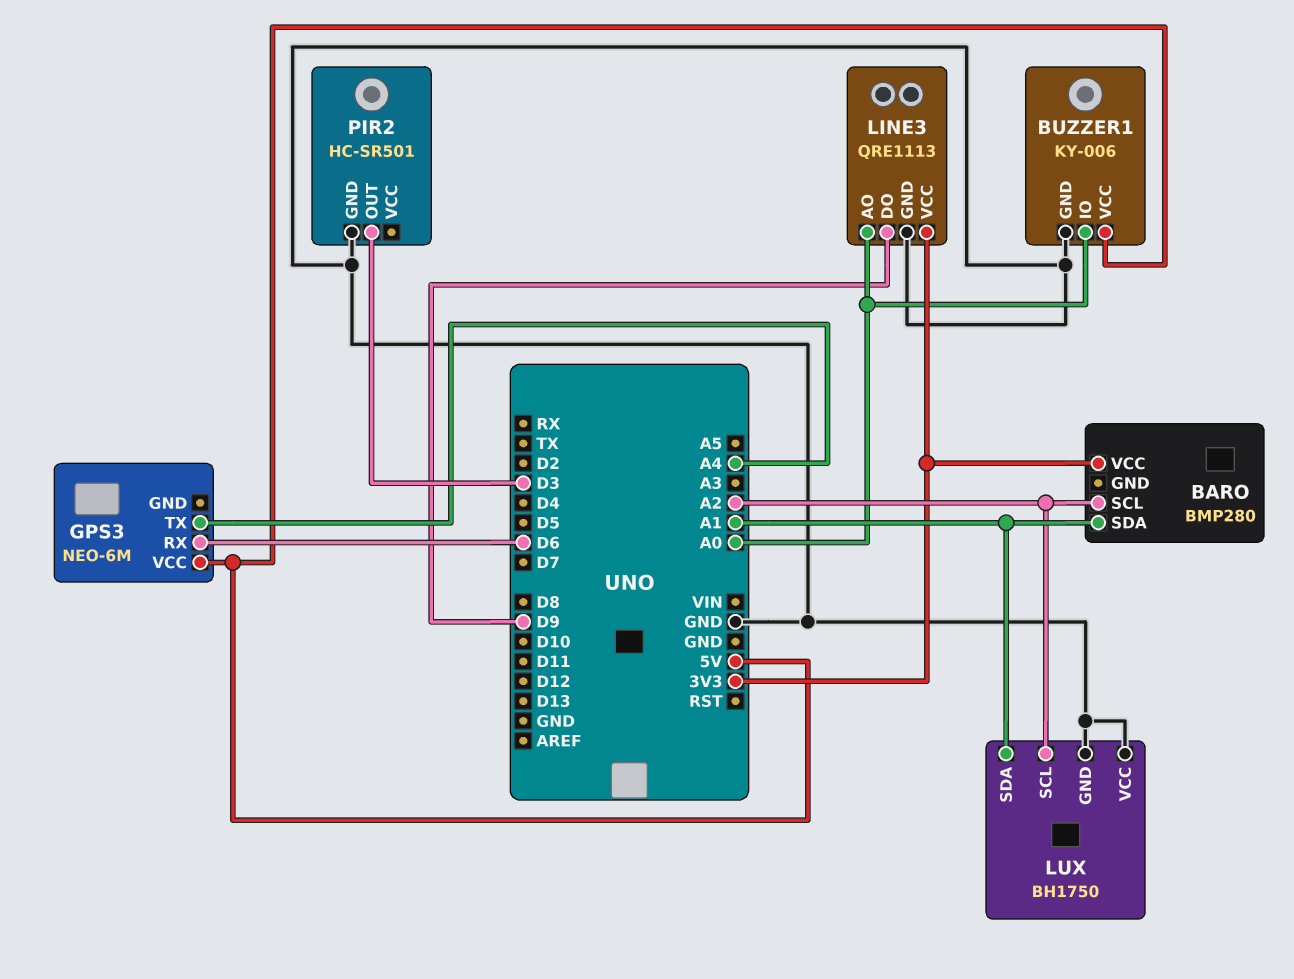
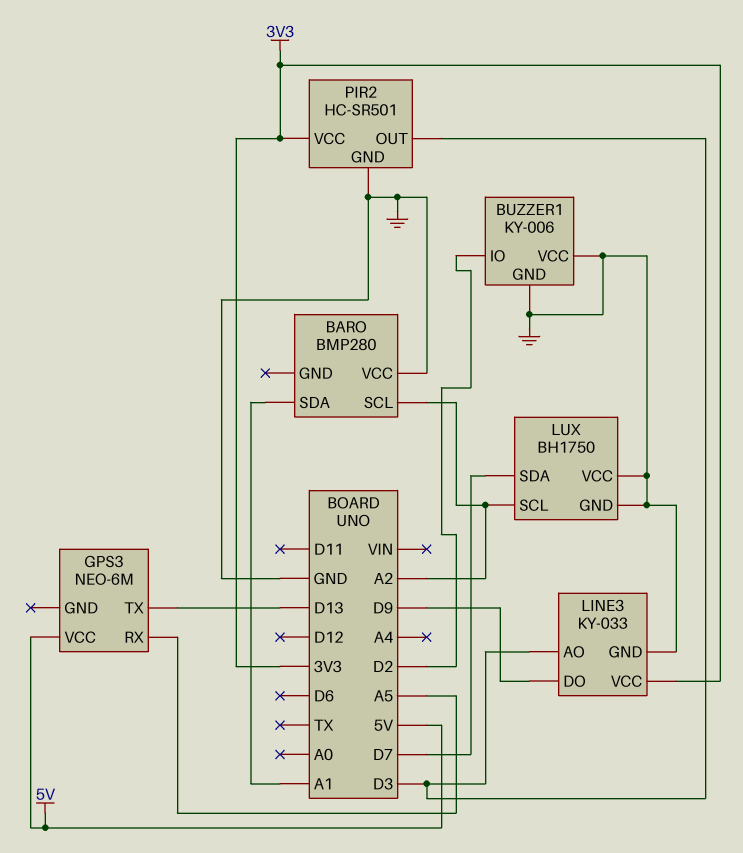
BARO pin VCC: 3V3 -> GND
BUZZER1 pin IO: A0 -> D2
BUZZER1 pin VCC: 5V -> GND
GPS3 pin RX: D6 -> A5
GPS3 pin TX: A4 -> D13
LINE3: QRE1113 -> KY-033
LINE3 pin AO: A0 -> D3
LUX pin SDA: A1 -> D7
PIR2 pin VCC: none -> 3V3

